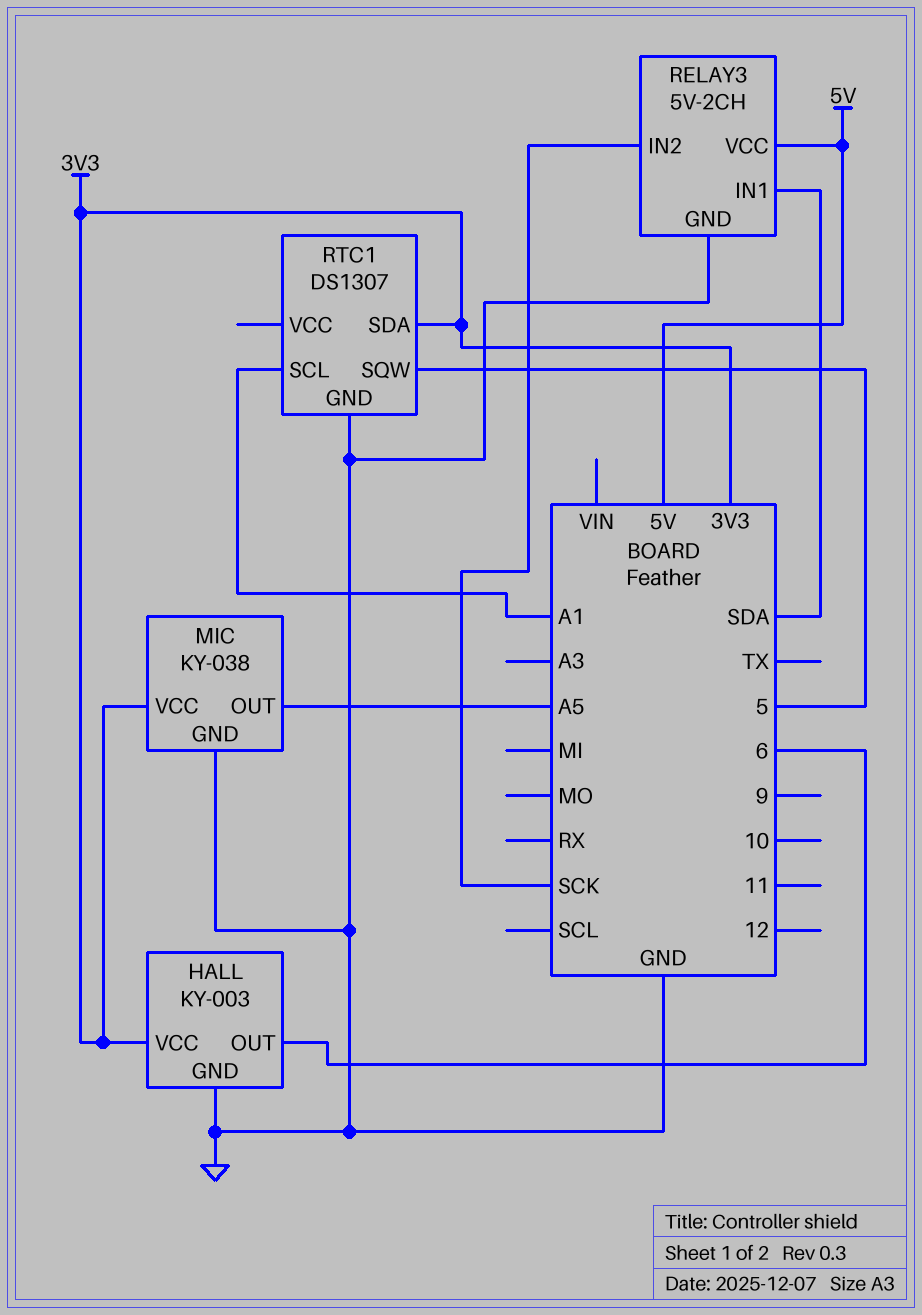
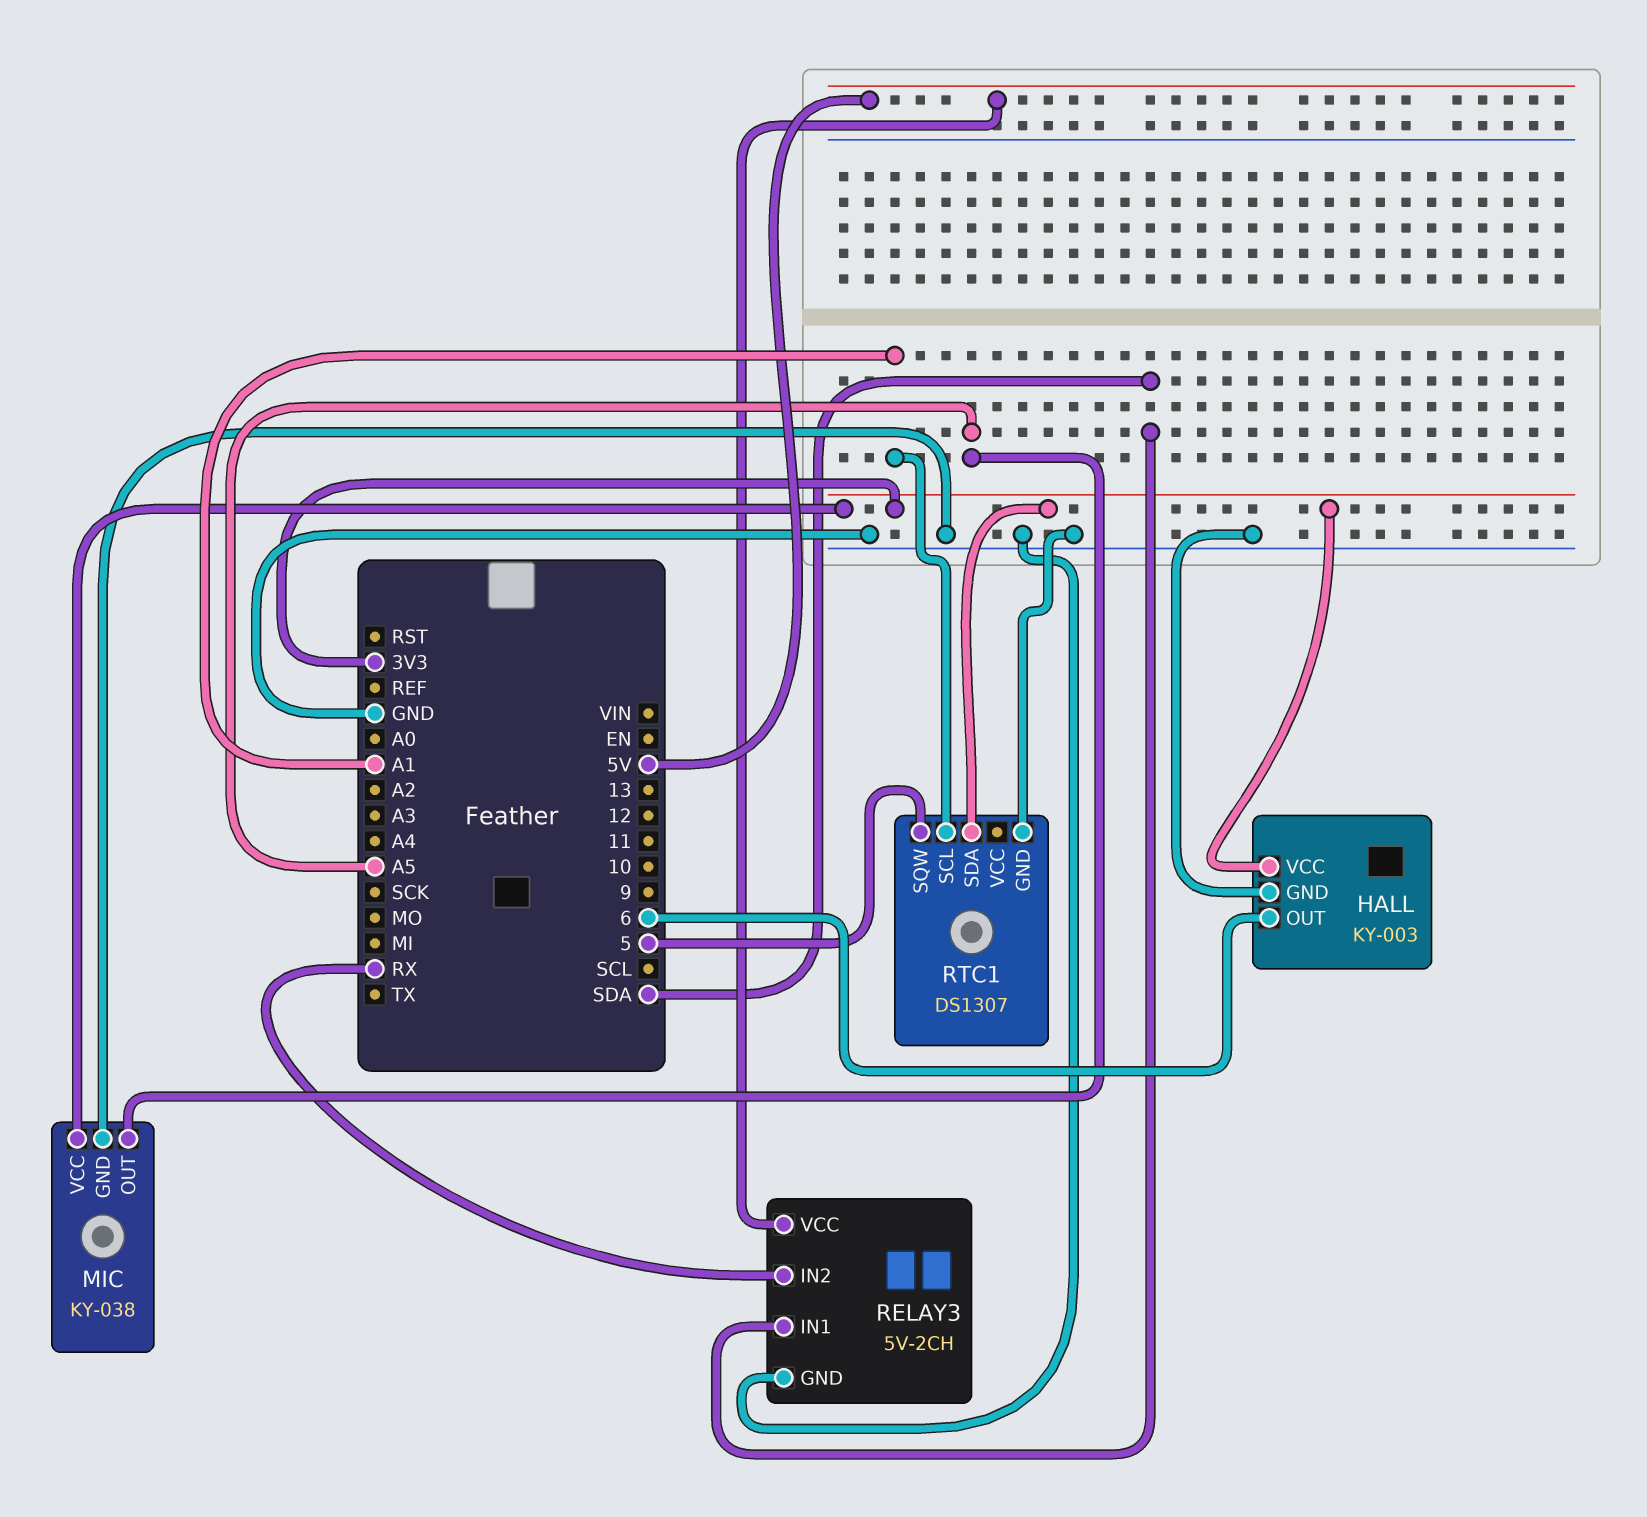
RELAY3 pin IN2: SCK -> RX

